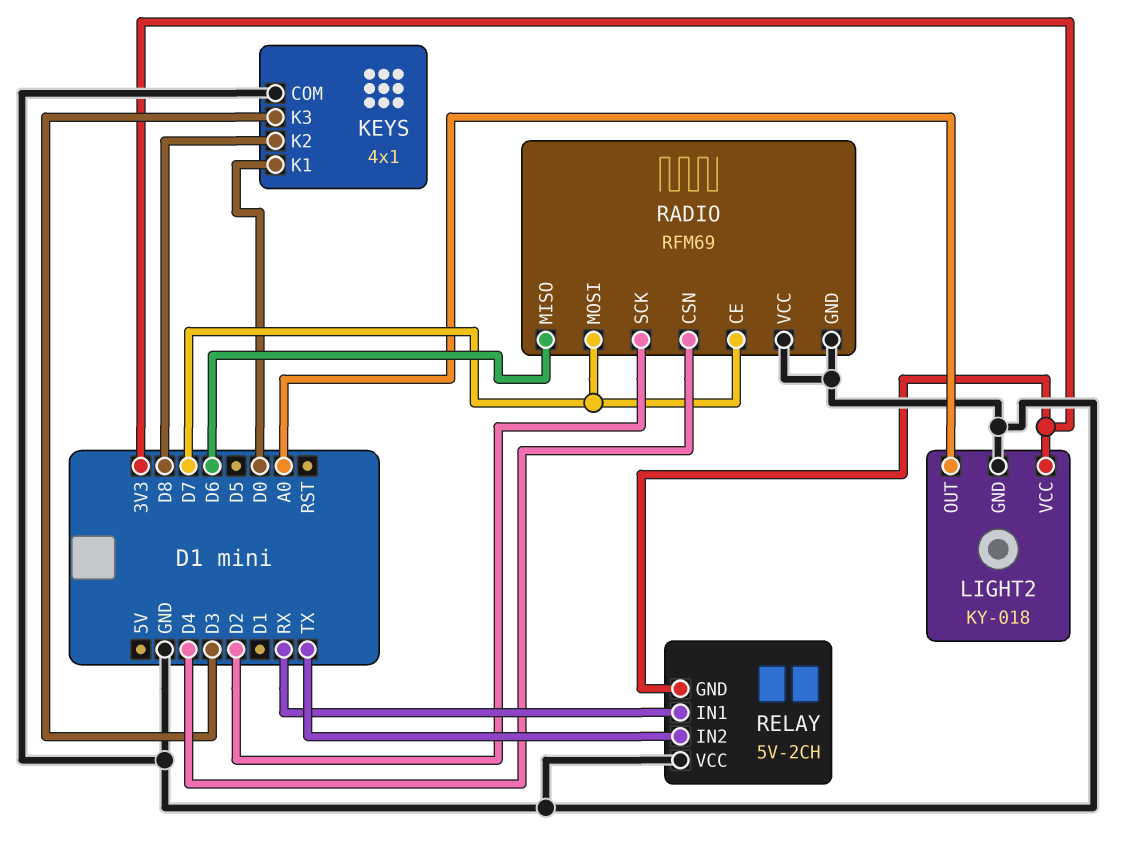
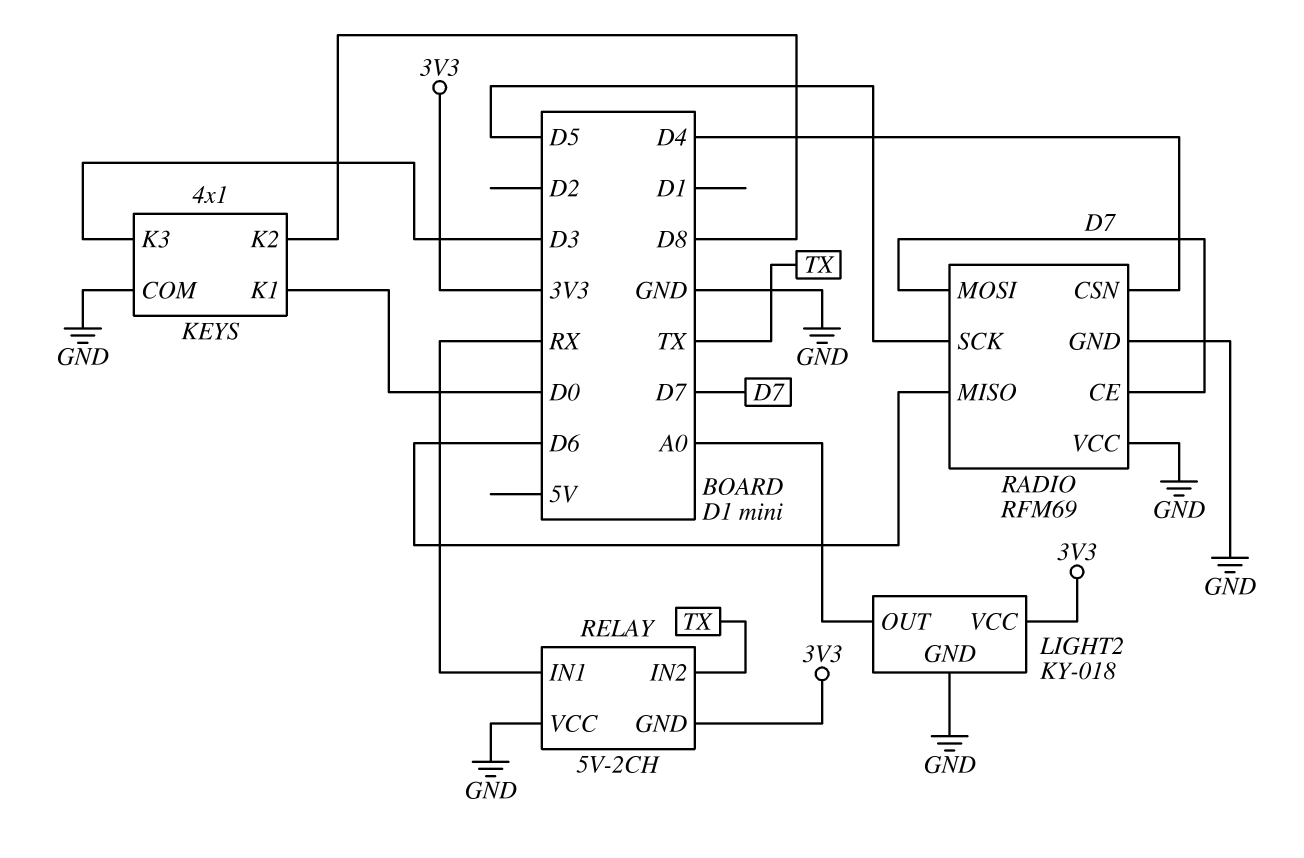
RADIO pin SCK: D2 -> D5

